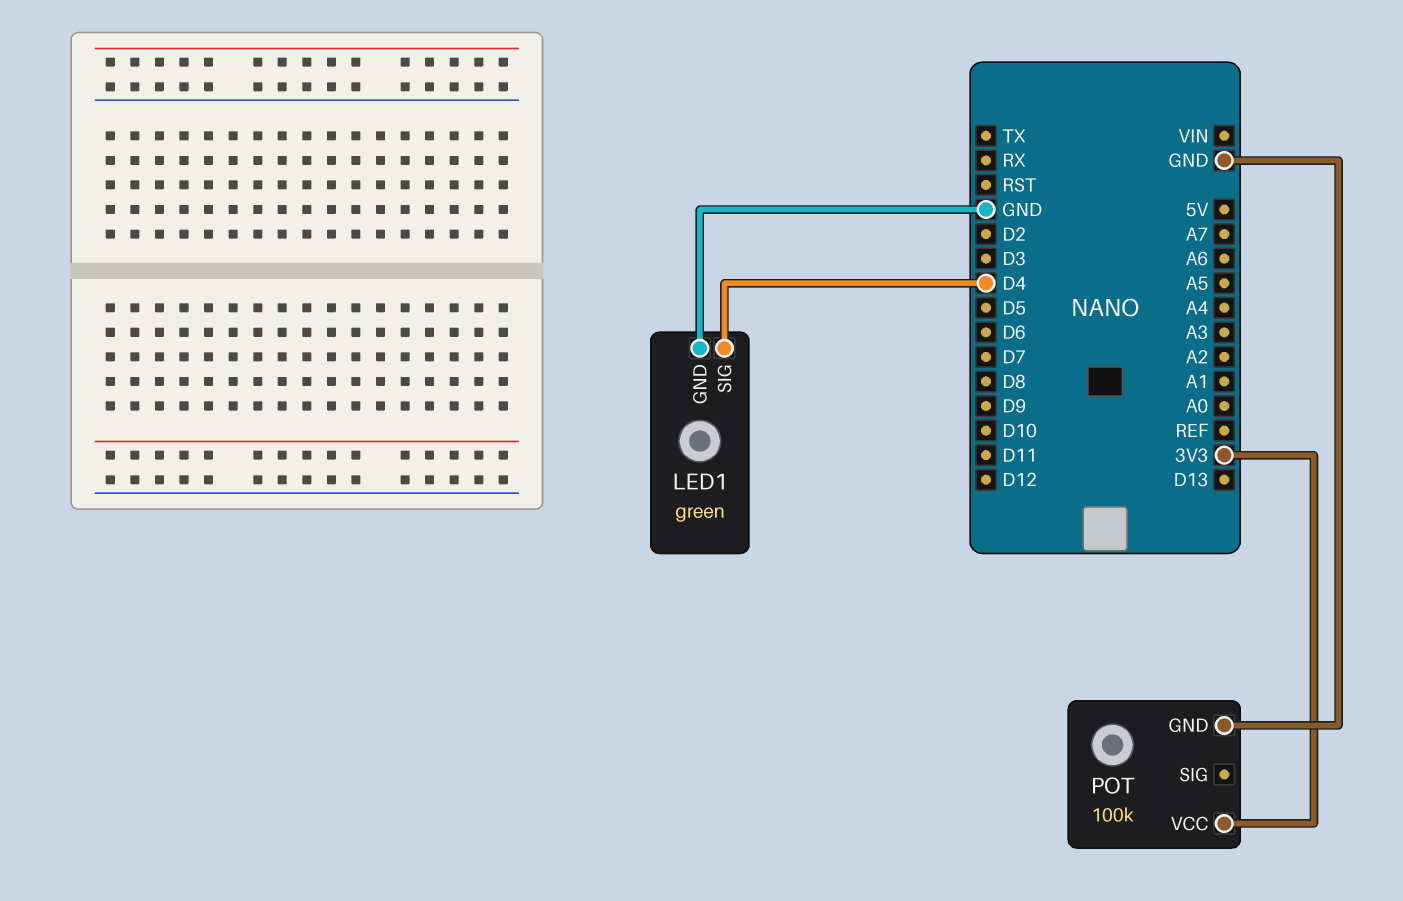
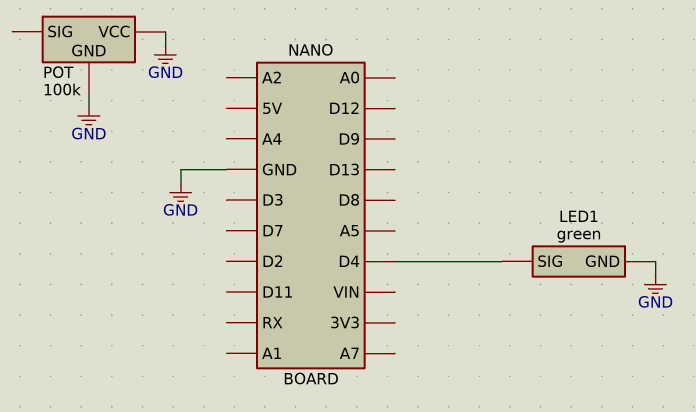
POT pin VCC: 3V3 -> GND

